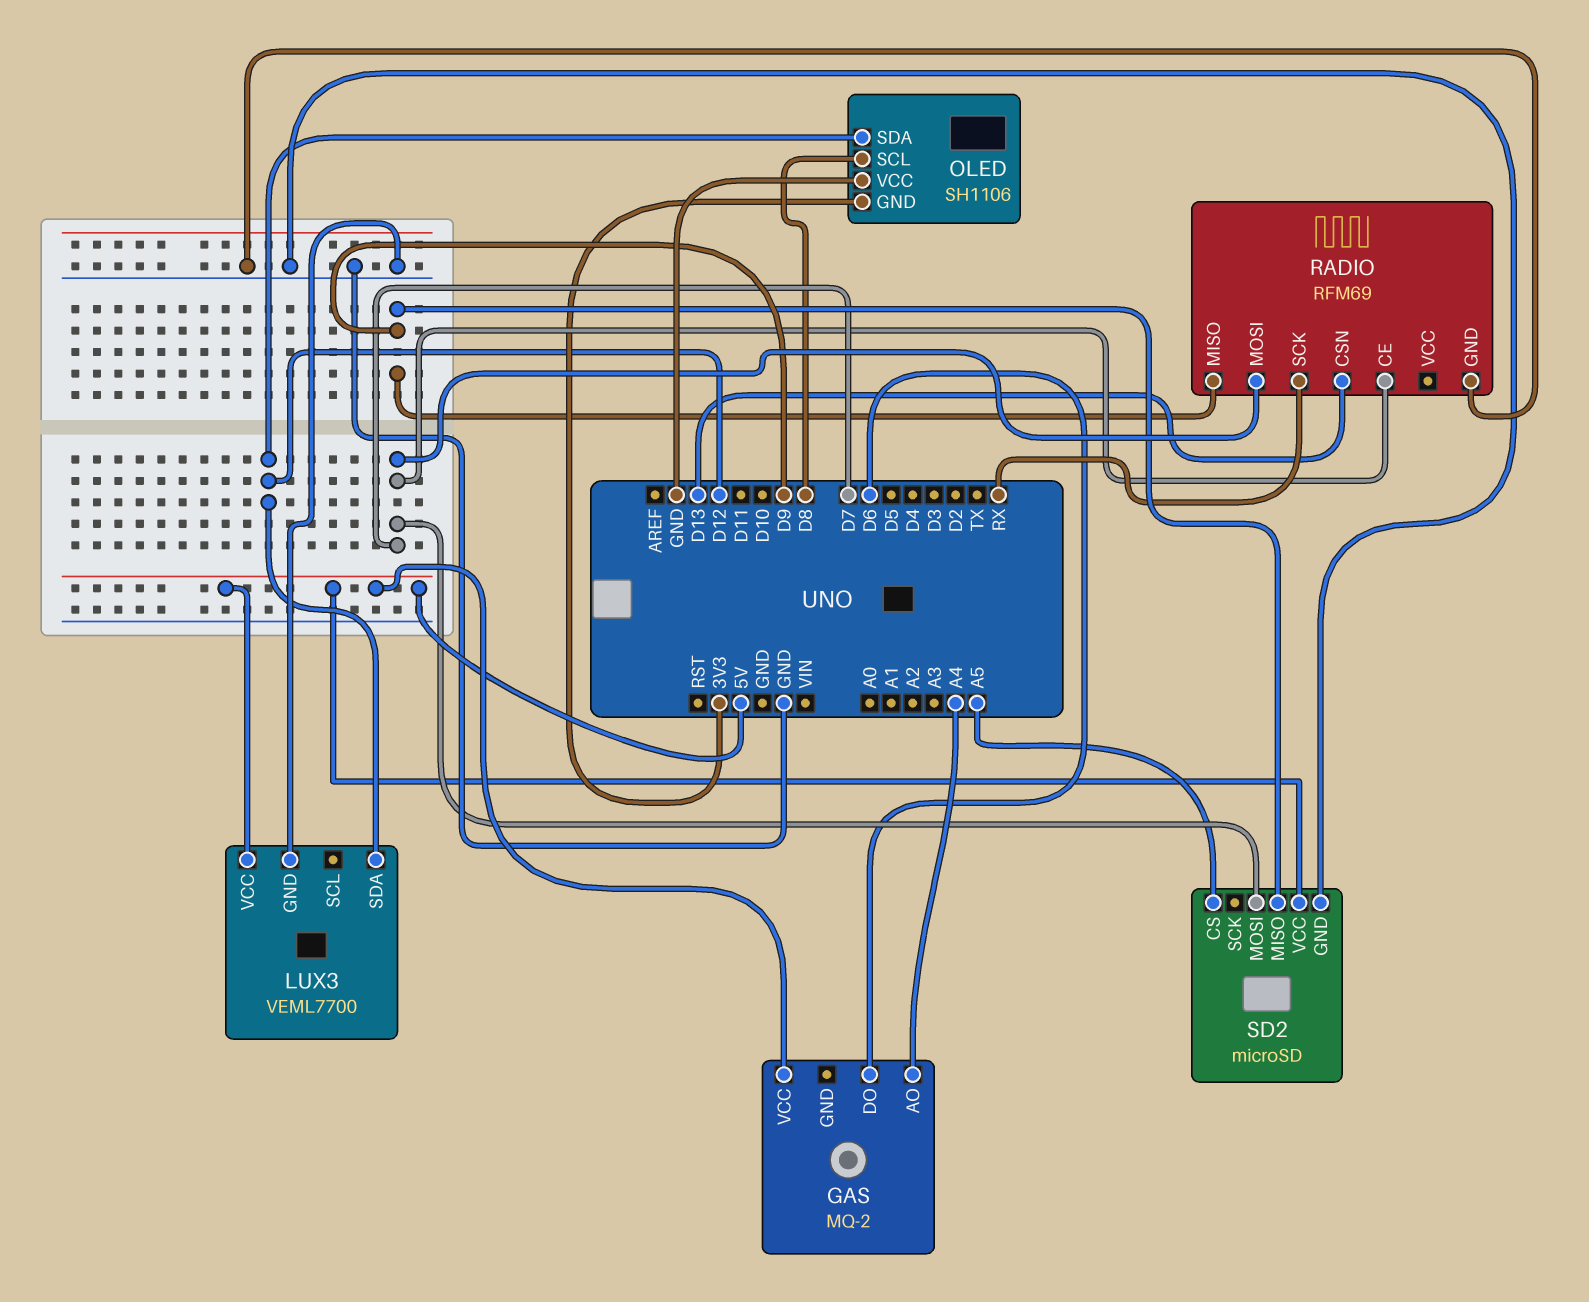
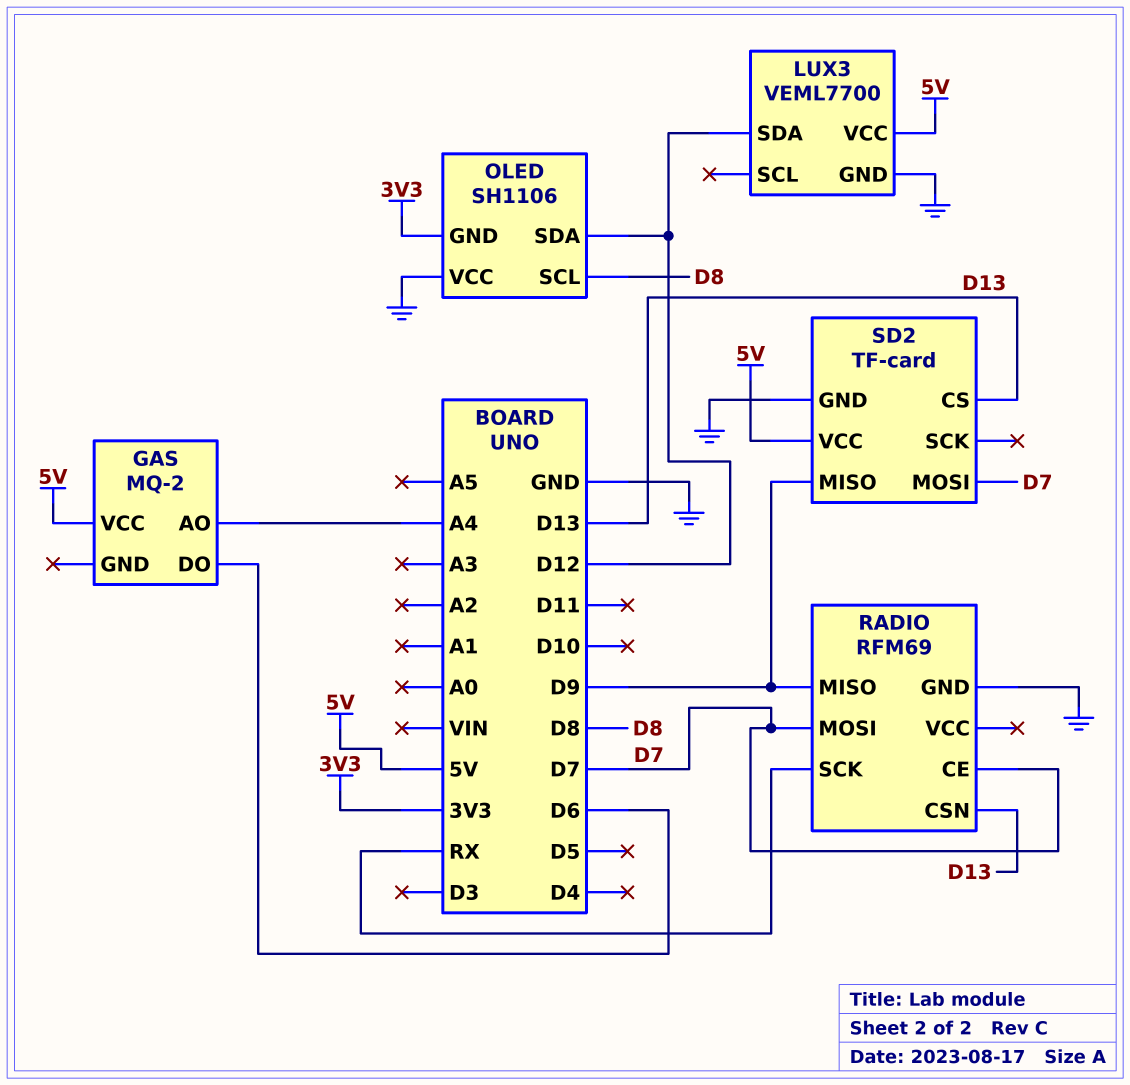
SD2: microSD -> TF-card
SD2 pin CS: A5 -> D13

